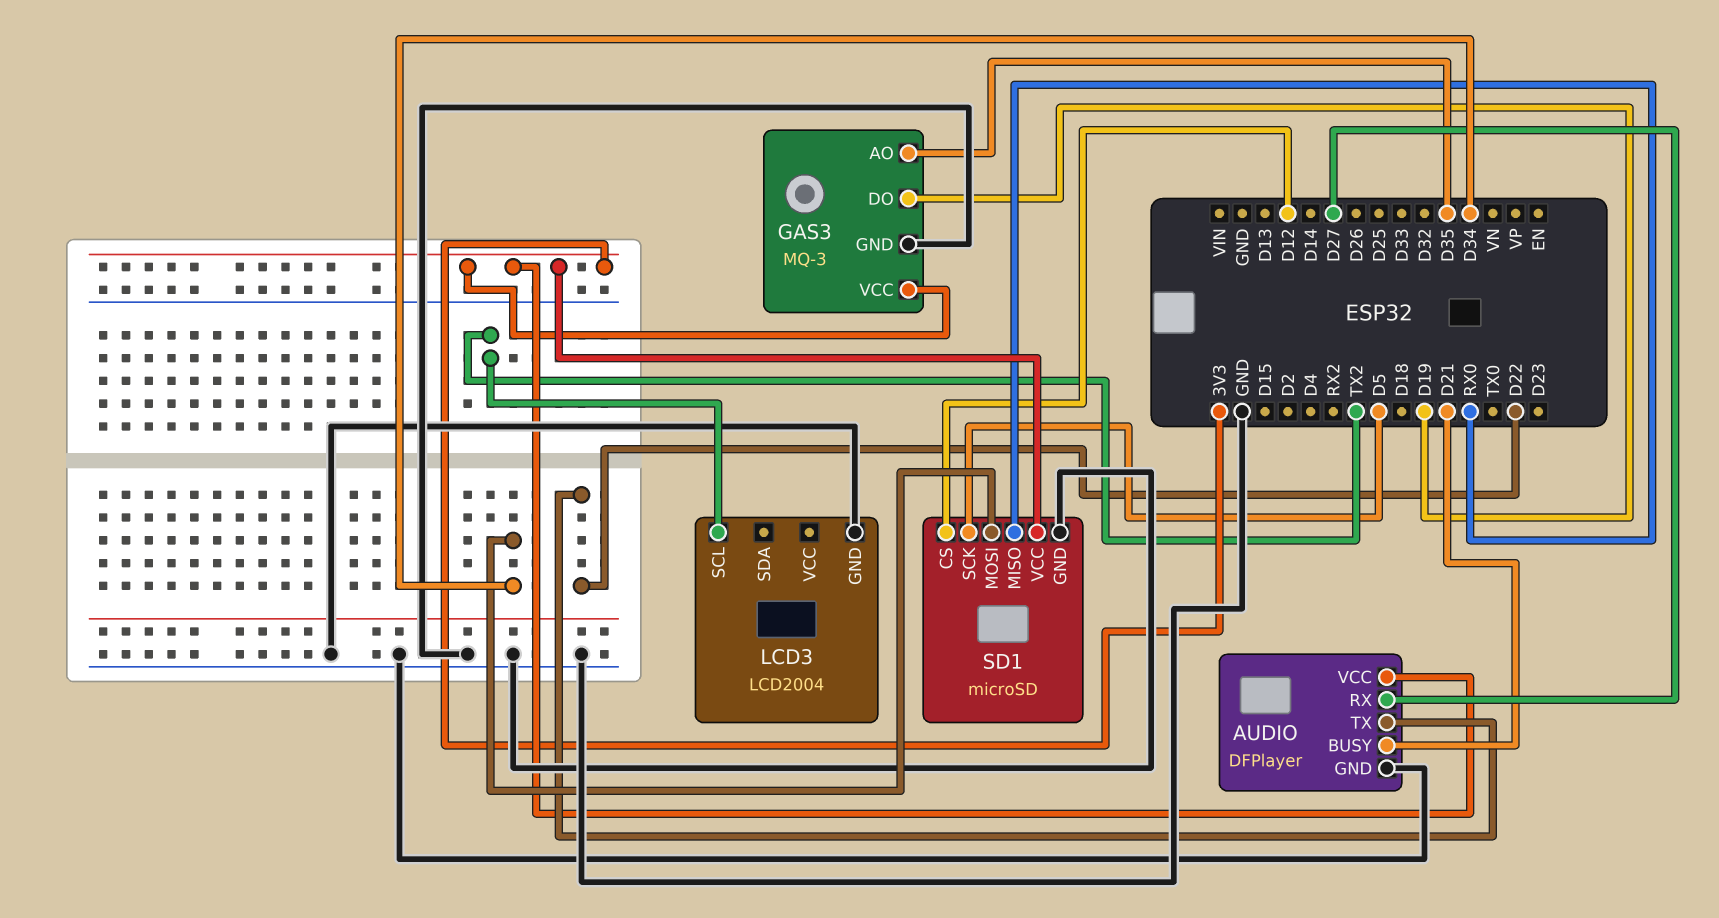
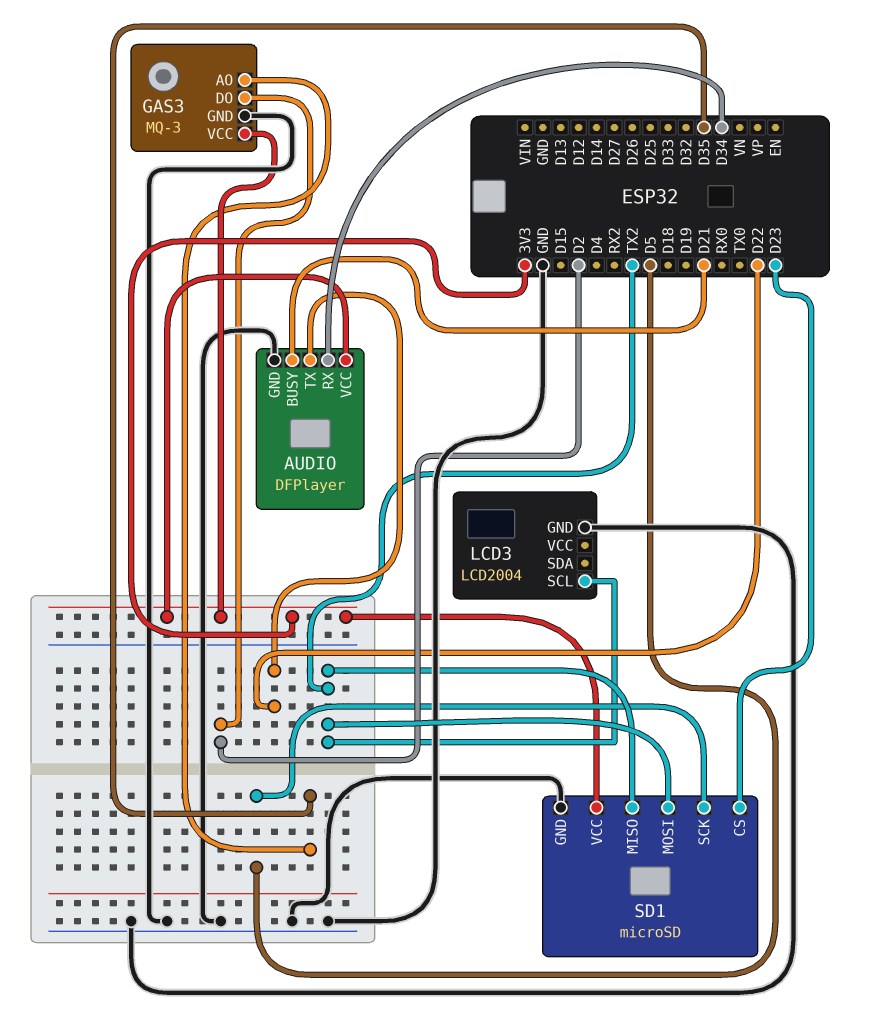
AUDIO pin RX: D27 -> D34
GAS3 pin DO: D19 -> D2
SD1 pin CS: D12 -> D23
SD1 pin MISO: RX0 -> TX2
SD1 pin MOSI: D34 -> TX2

